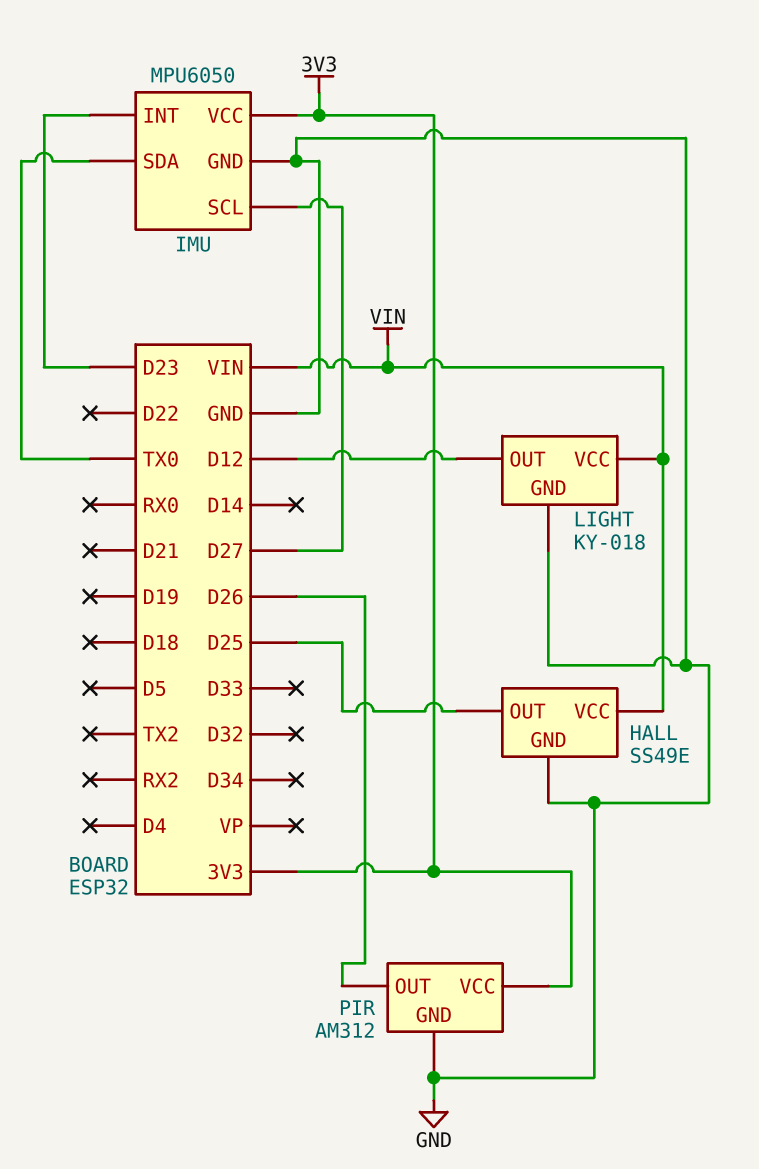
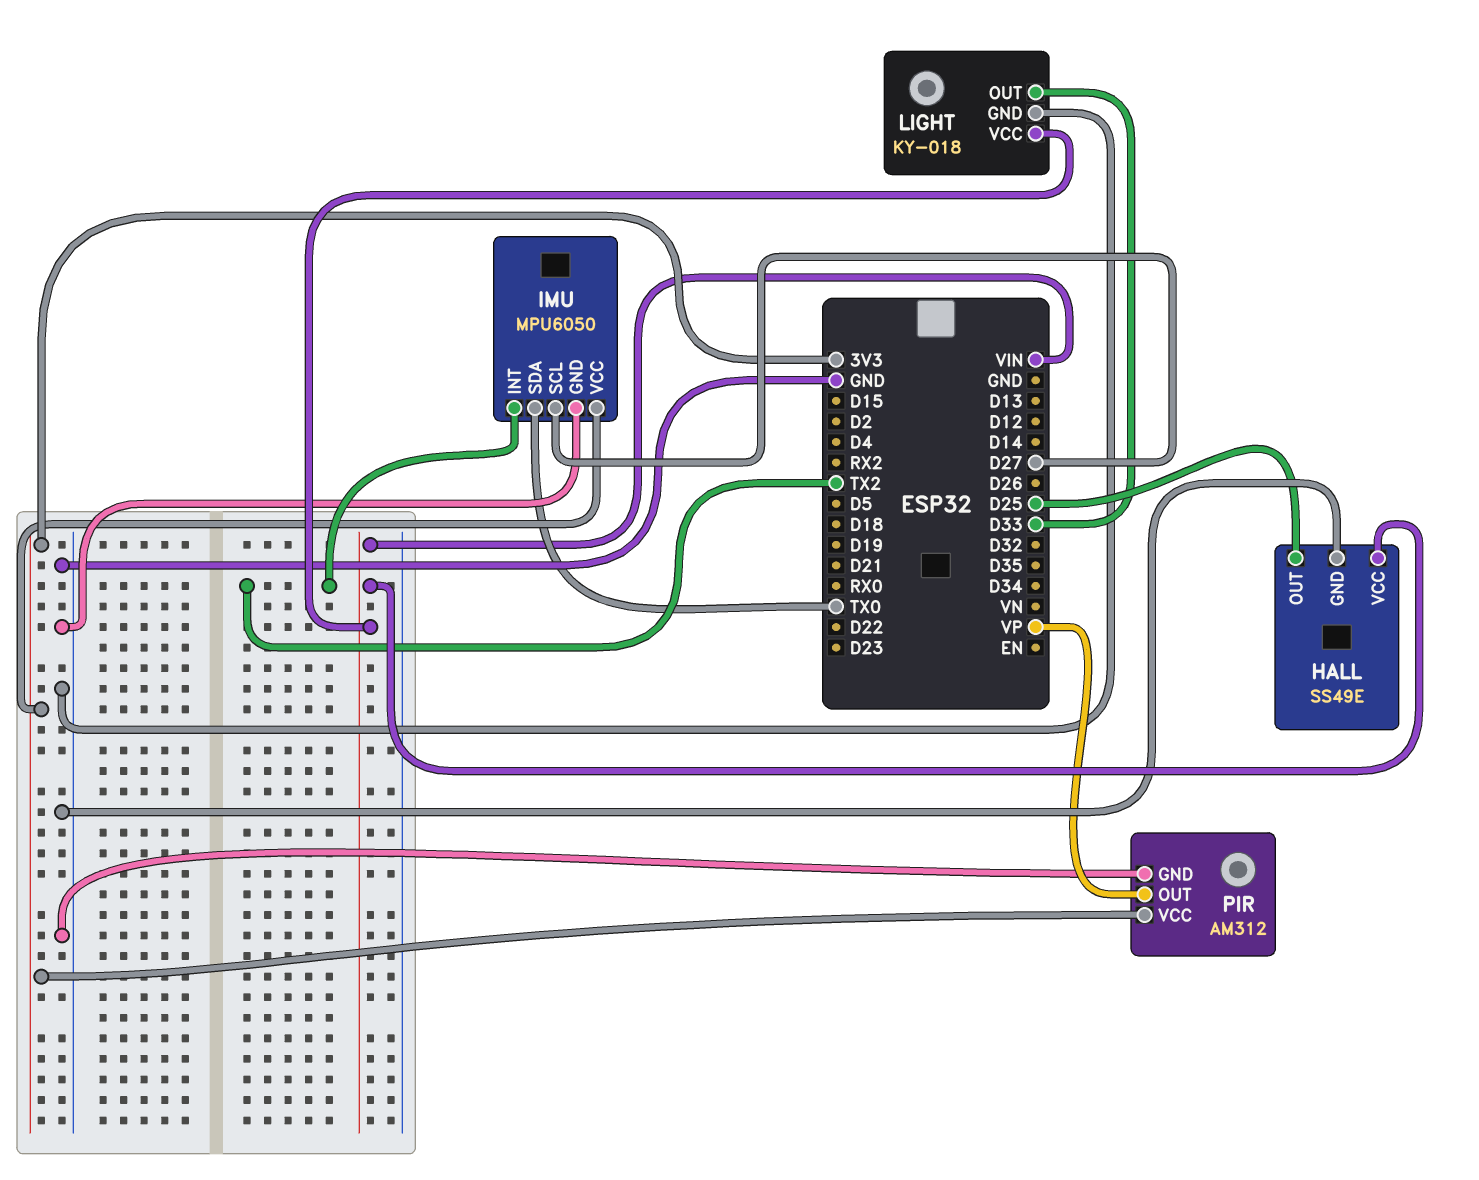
IMU pin INT: D23 -> TX2
LIGHT pin OUT: D12 -> D33
PIR pin OUT: D26 -> VP

